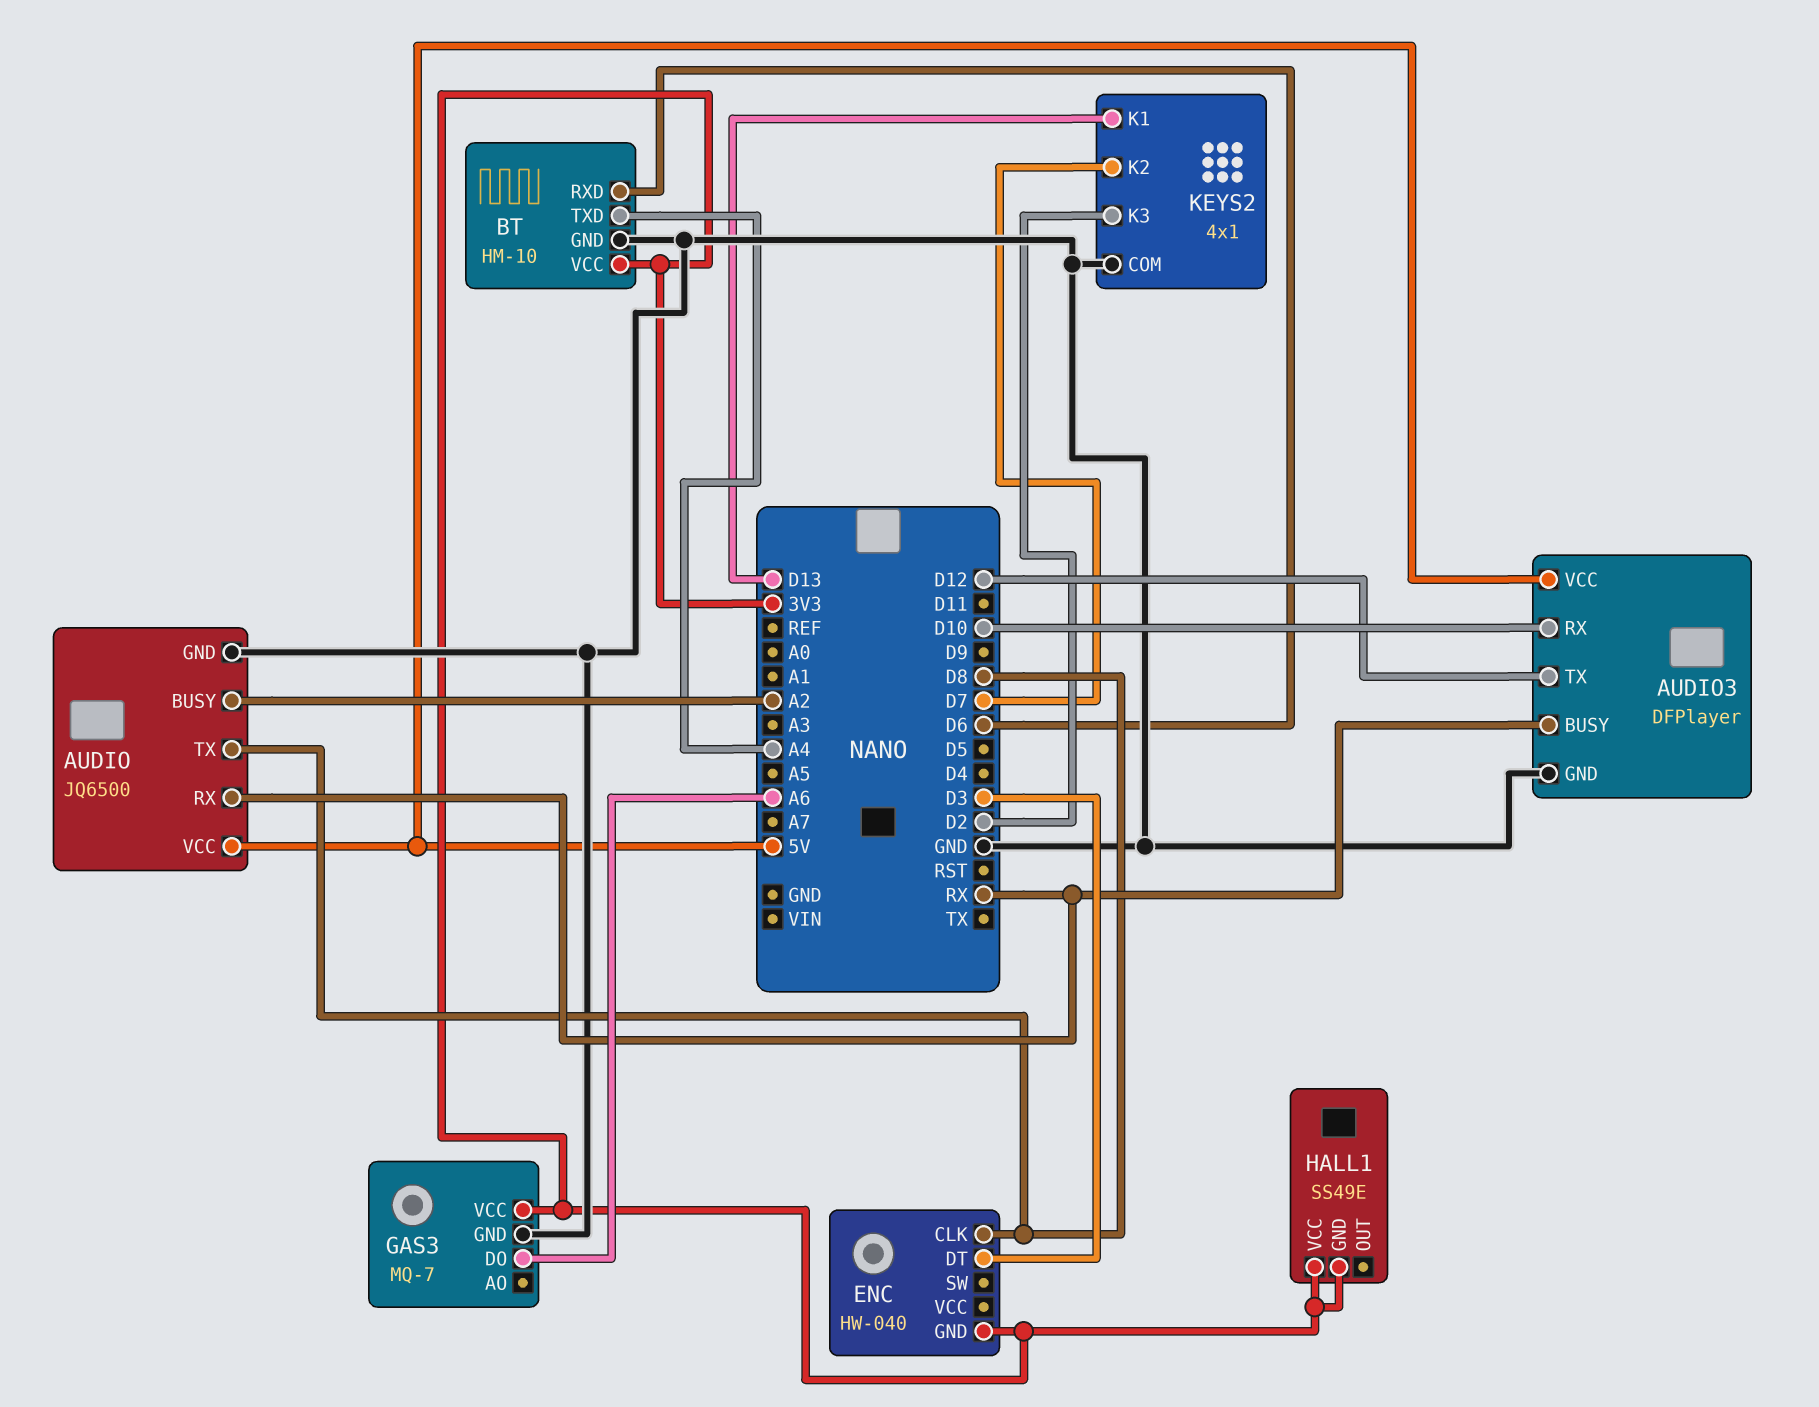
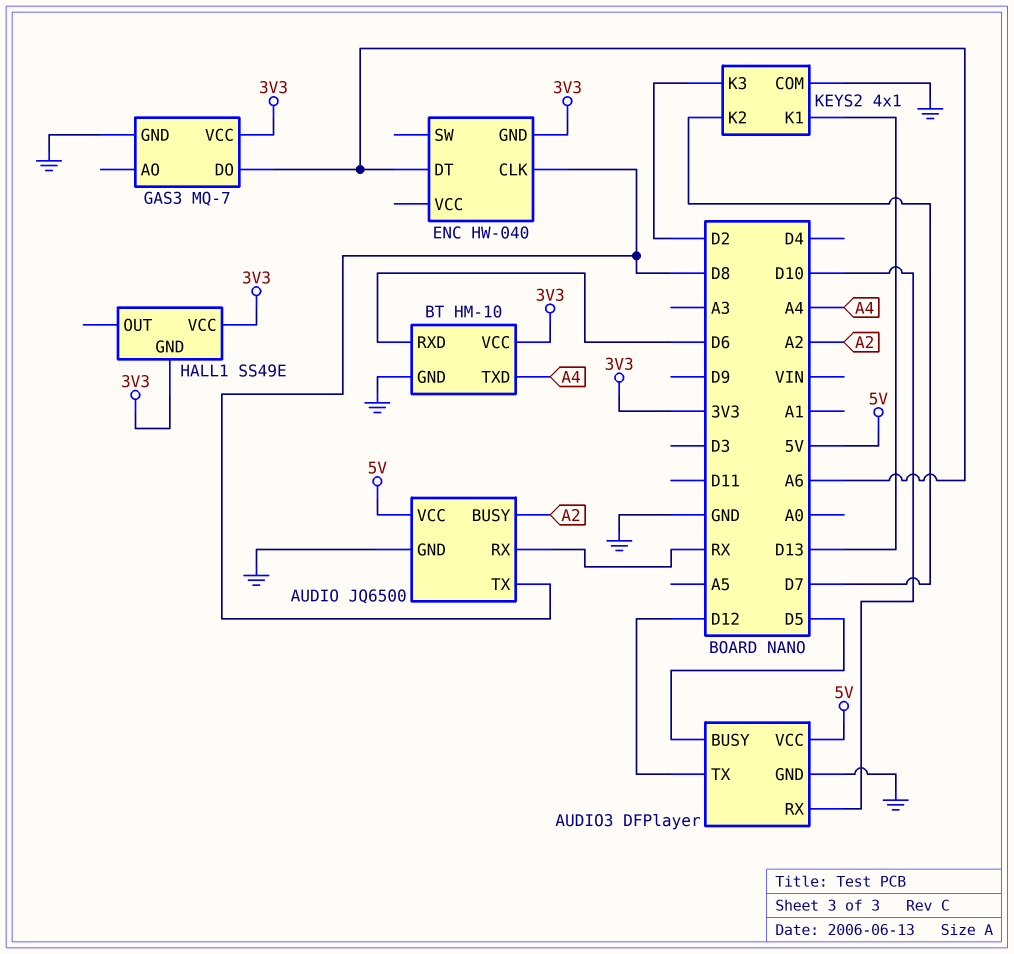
AUDIO3 pin BUSY: RX -> D5
ENC pin DT: D3 -> A6

